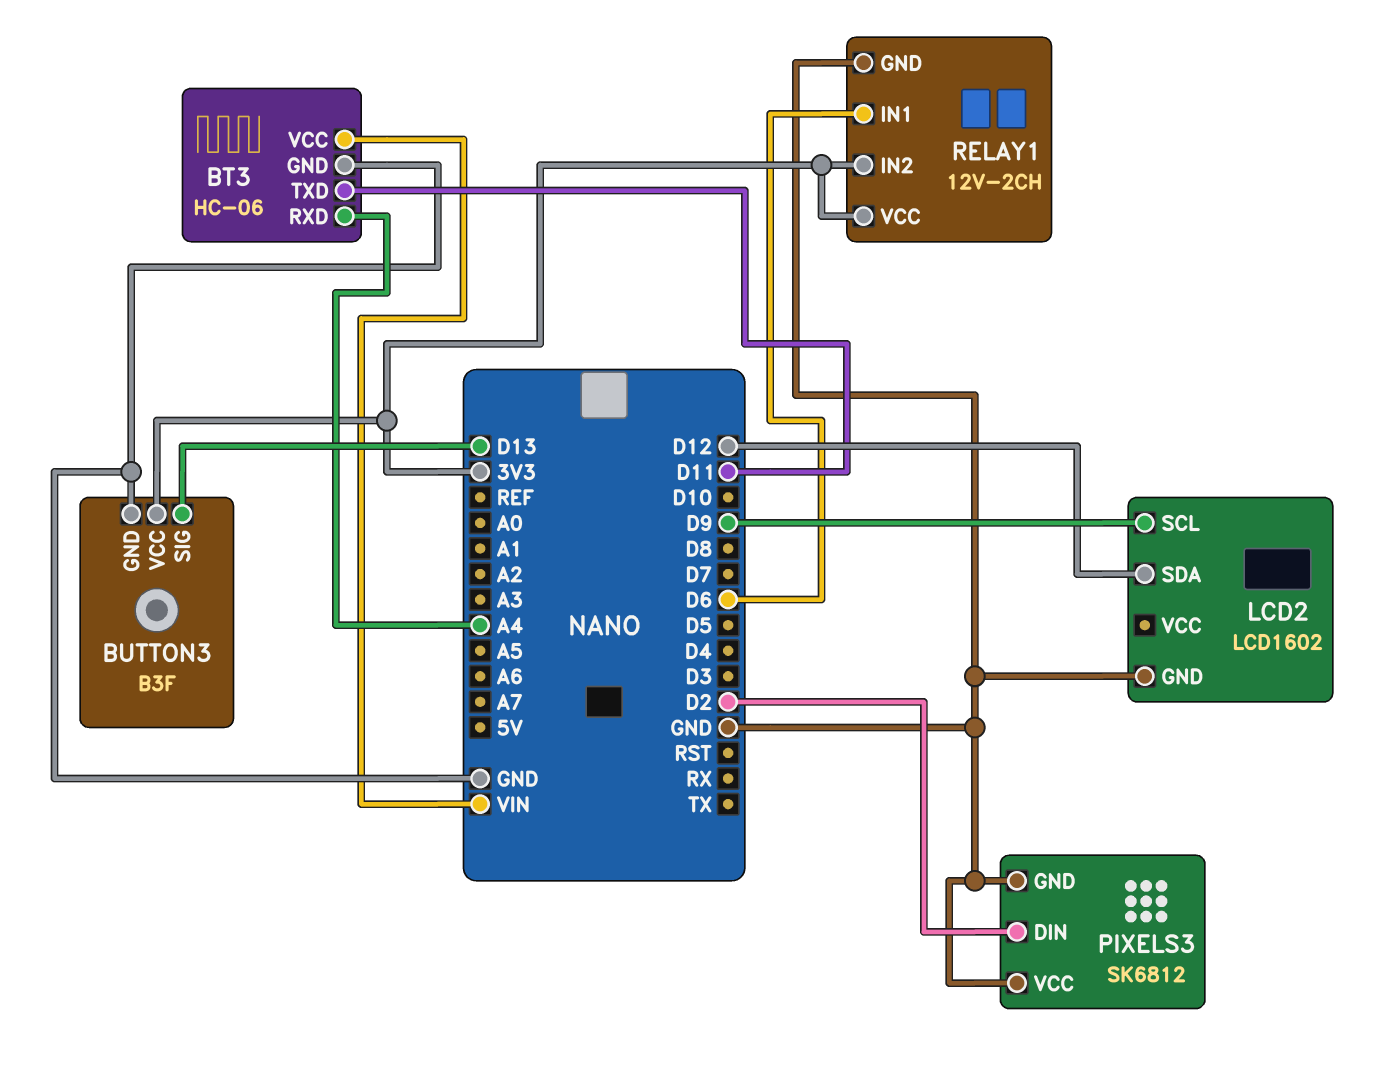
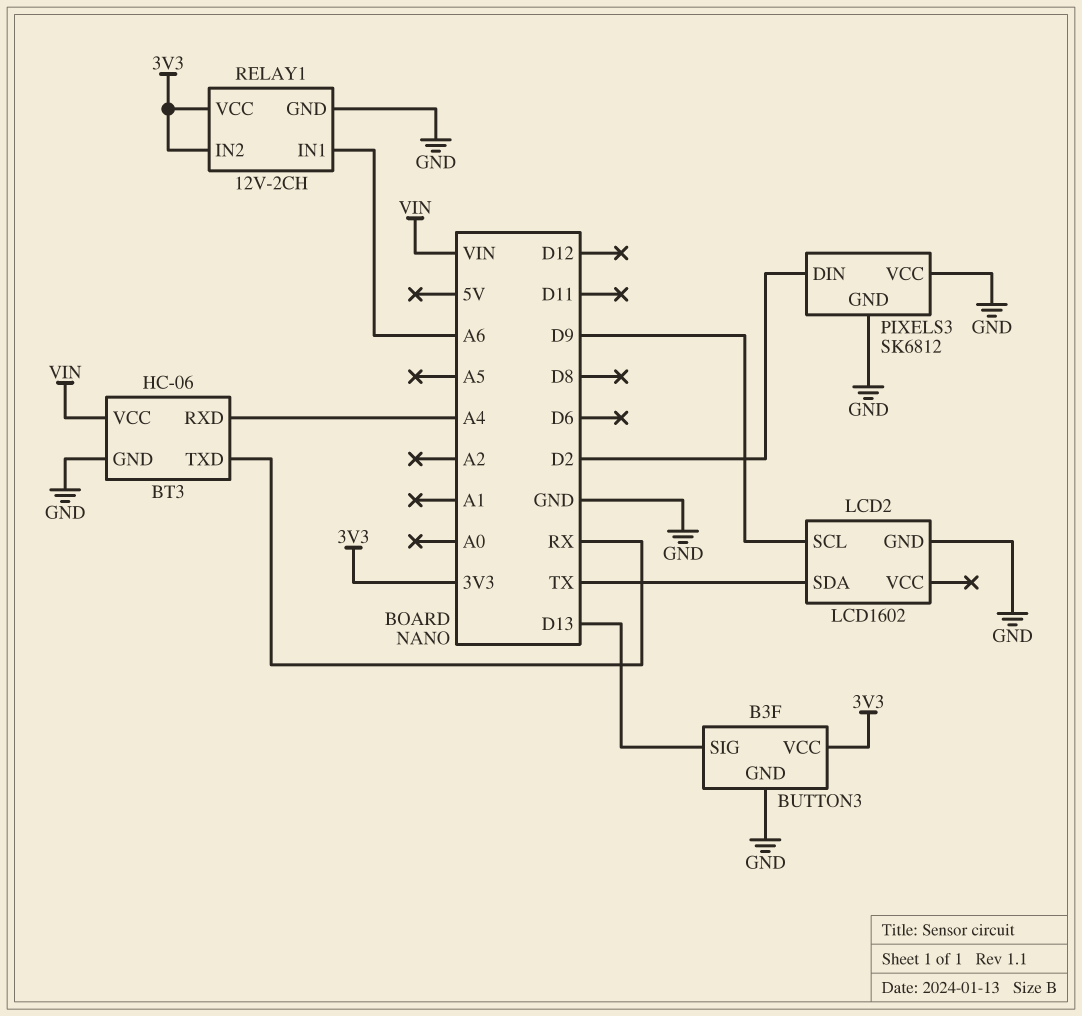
BT3 pin TXD: D11 -> RX
LCD2 pin SDA: D12 -> TX
RELAY1 pin IN1: D6 -> A6

